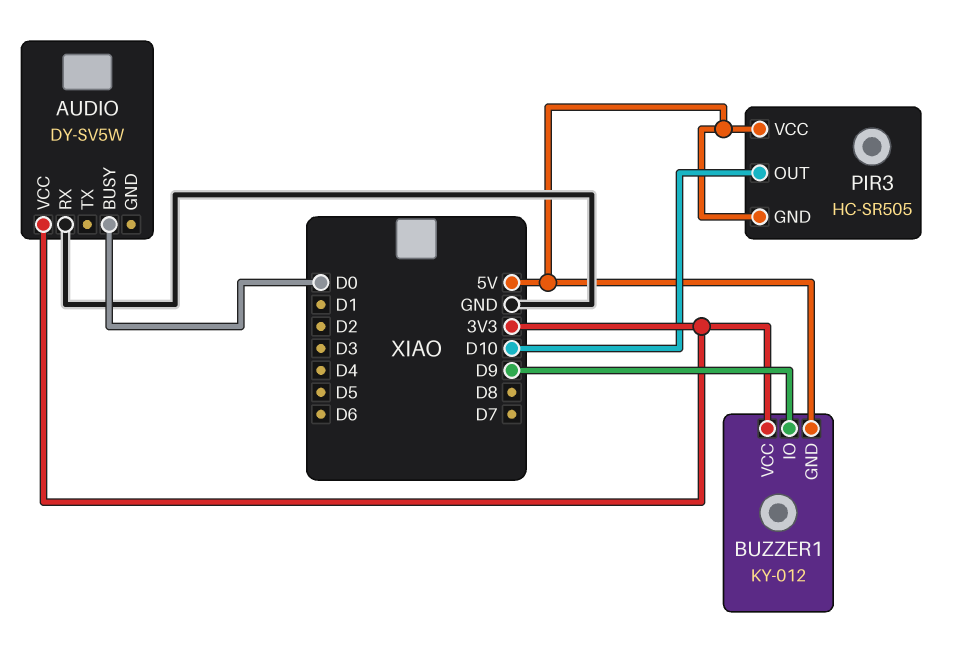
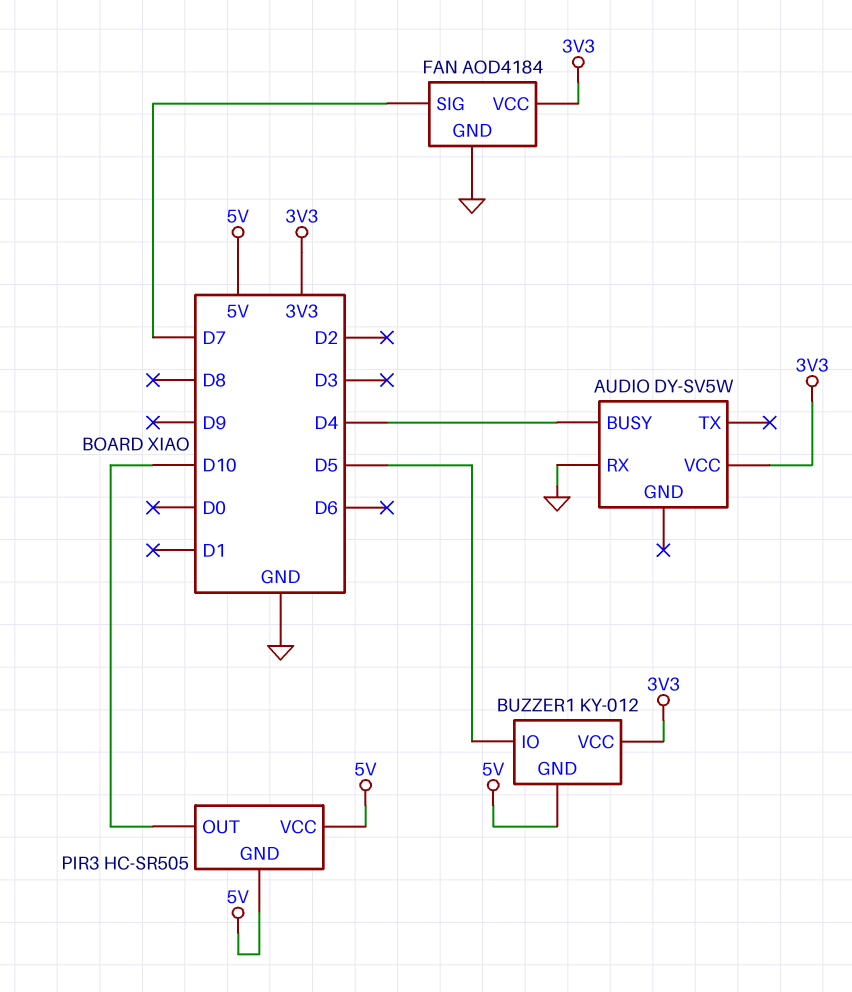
AUDIO pin BUSY: D0 -> D4
BUZZER1 pin IO: D9 -> D5
FAN: none -> AOD4184
FAN pin GND: none -> GND
FAN pin SIG: none -> D7
FAN pin VCC: none -> 3V3

